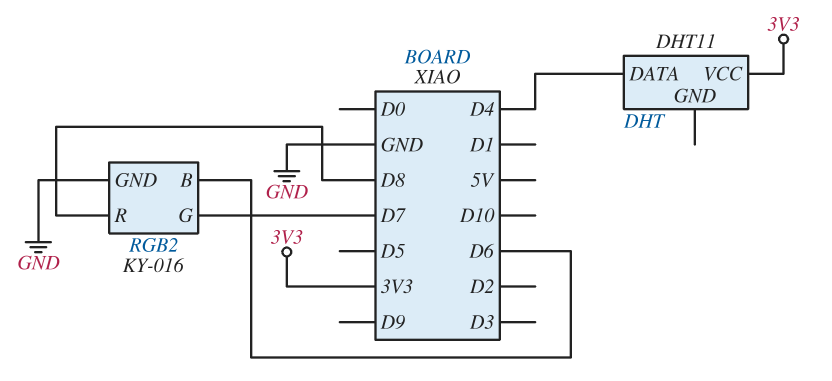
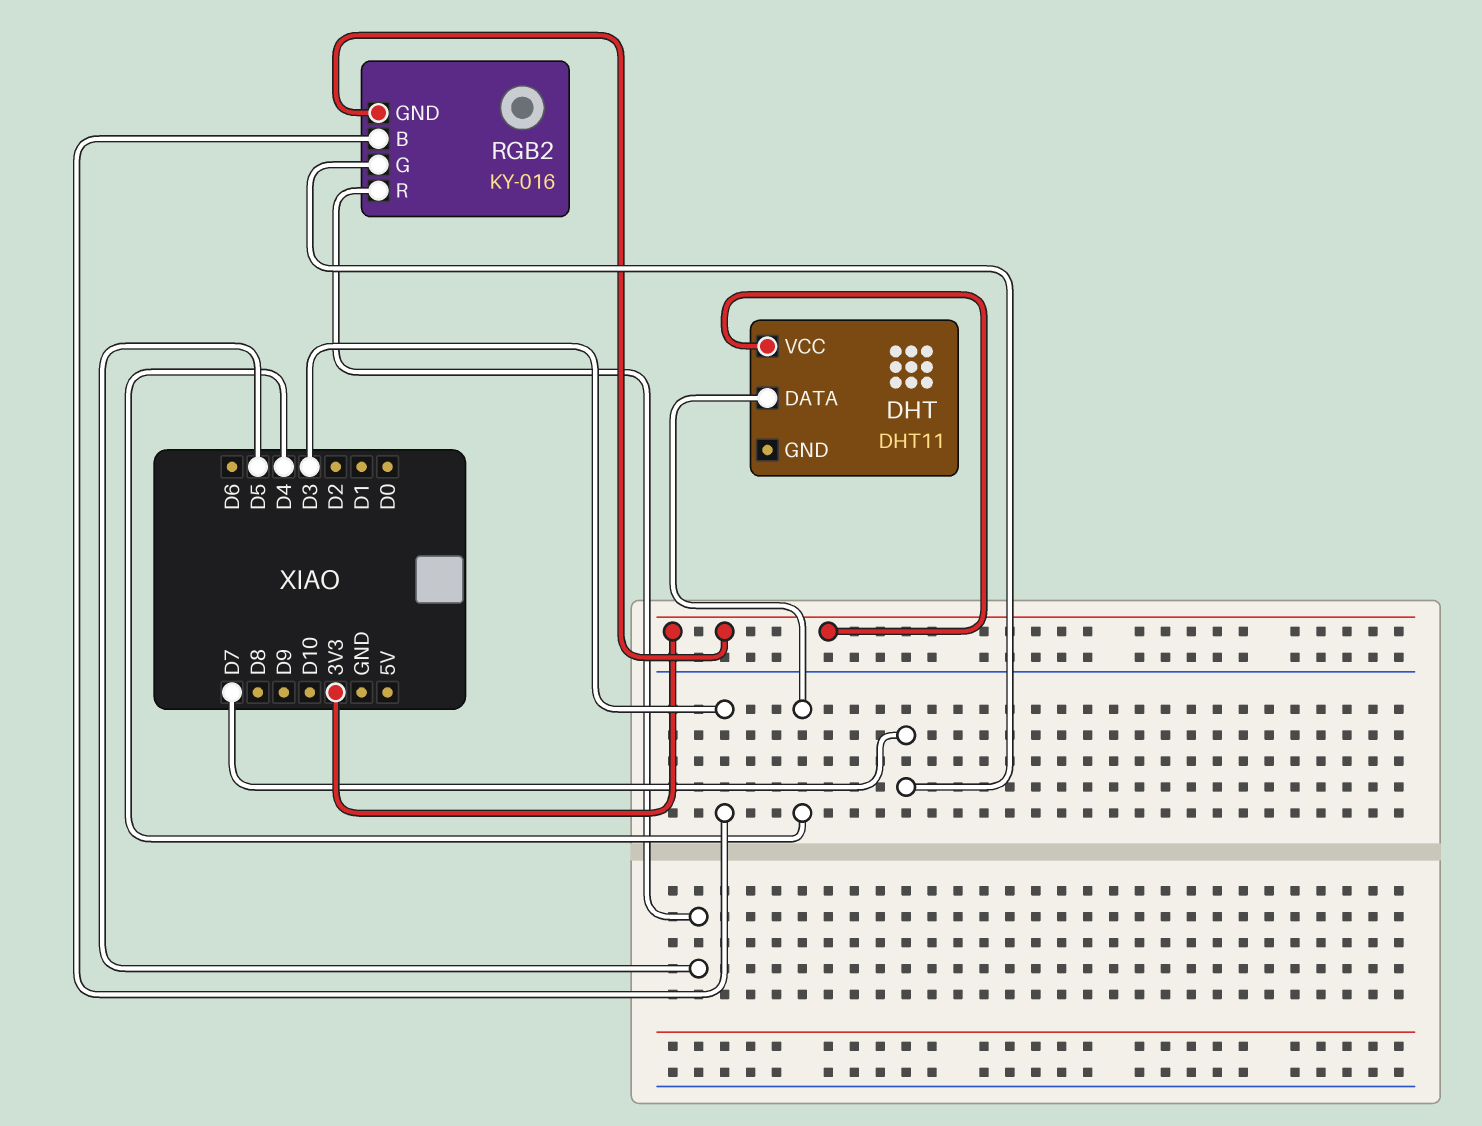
RGB2 pin B: D6 -> D3
RGB2 pin GND: GND -> 3V3
RGB2 pin R: D8 -> D5

